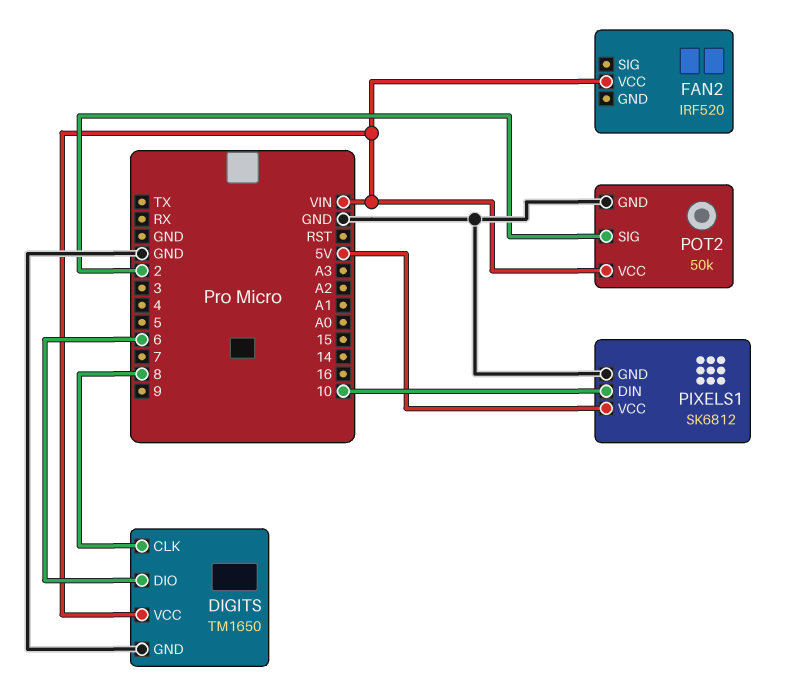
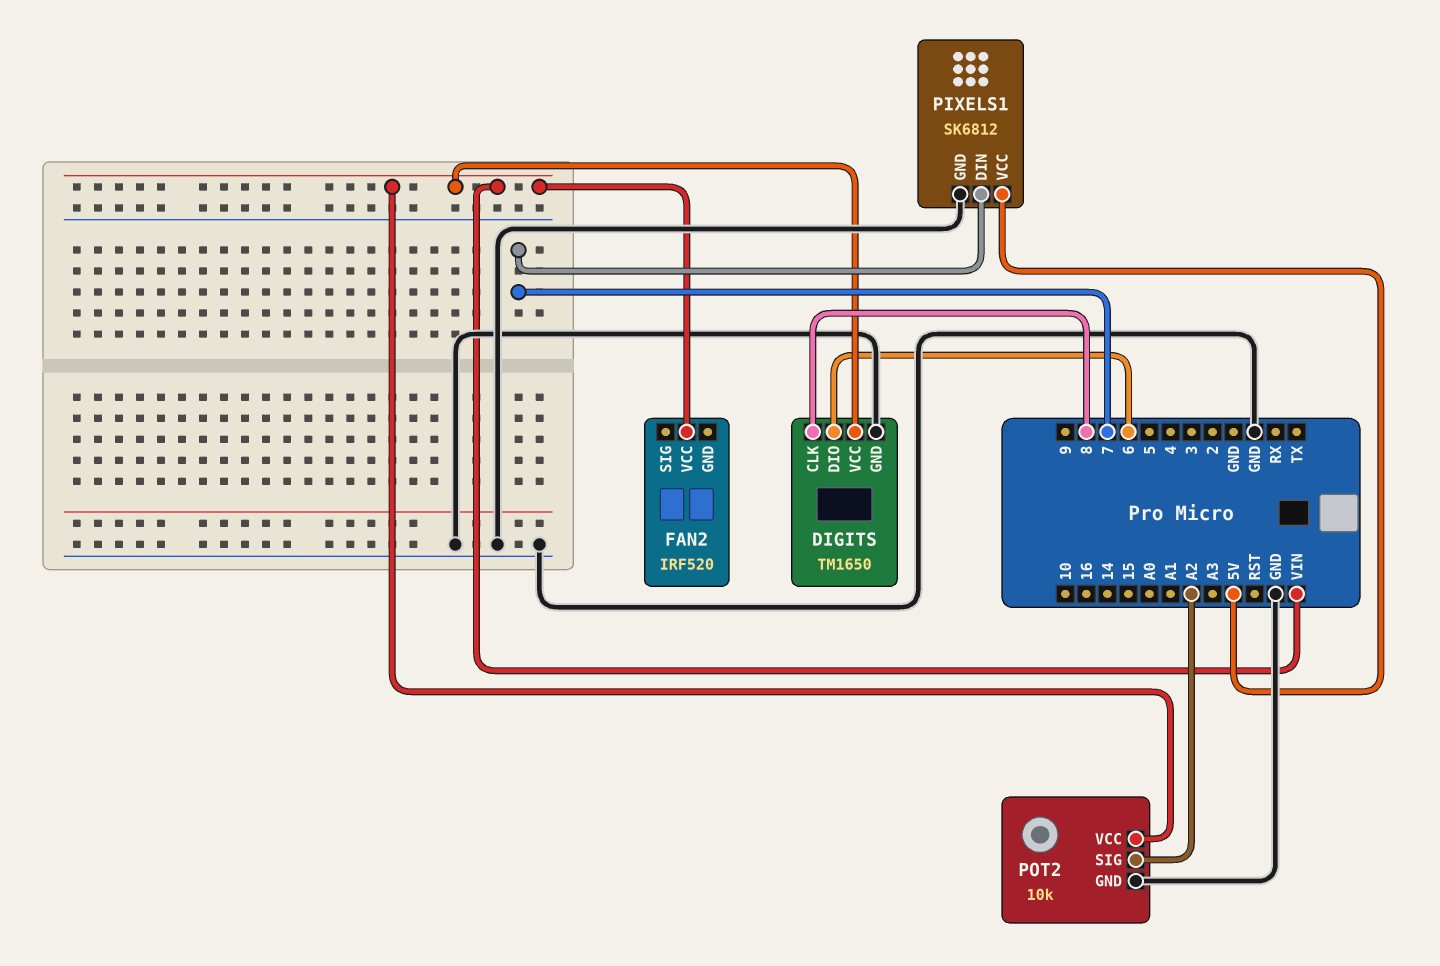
PIXELS1 pin DIN: 10 -> 7
POT2: 50k -> 10k
POT2 pin SIG: 2 -> A2

